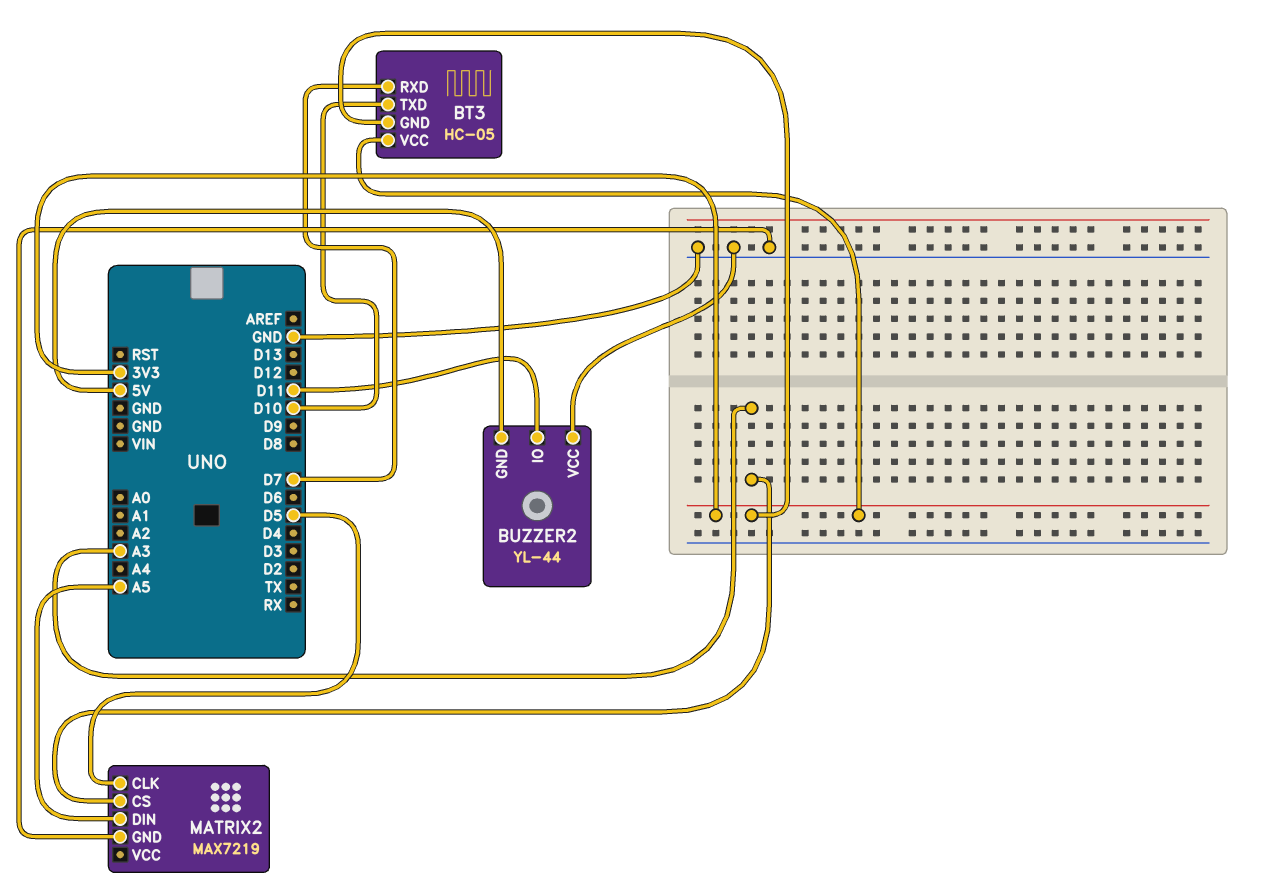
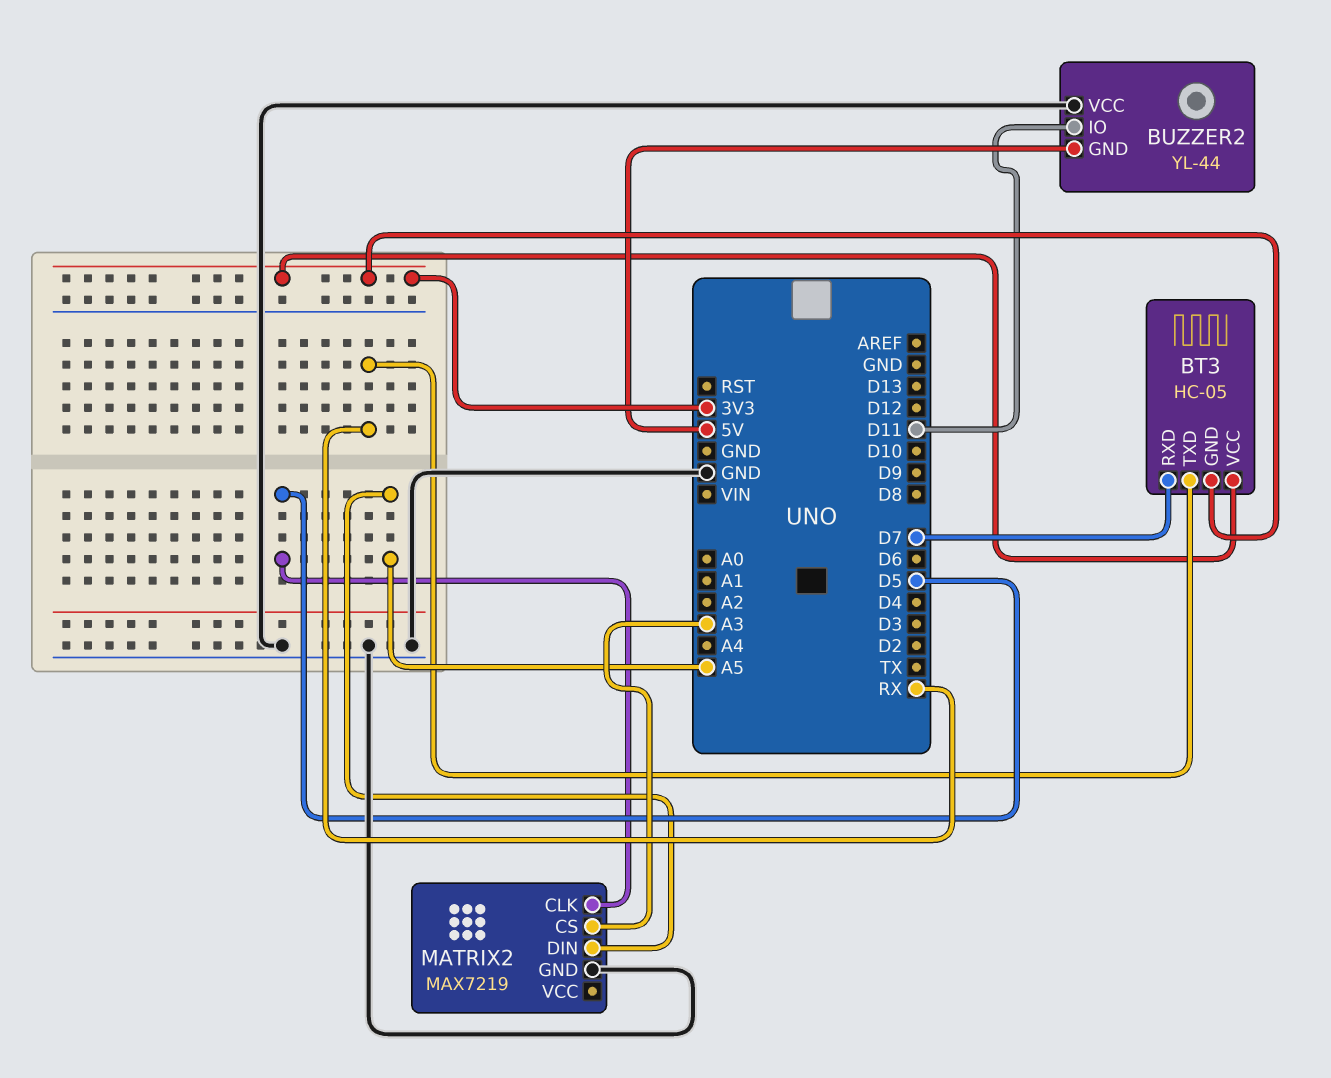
BT3 pin TXD: D10 -> RX

